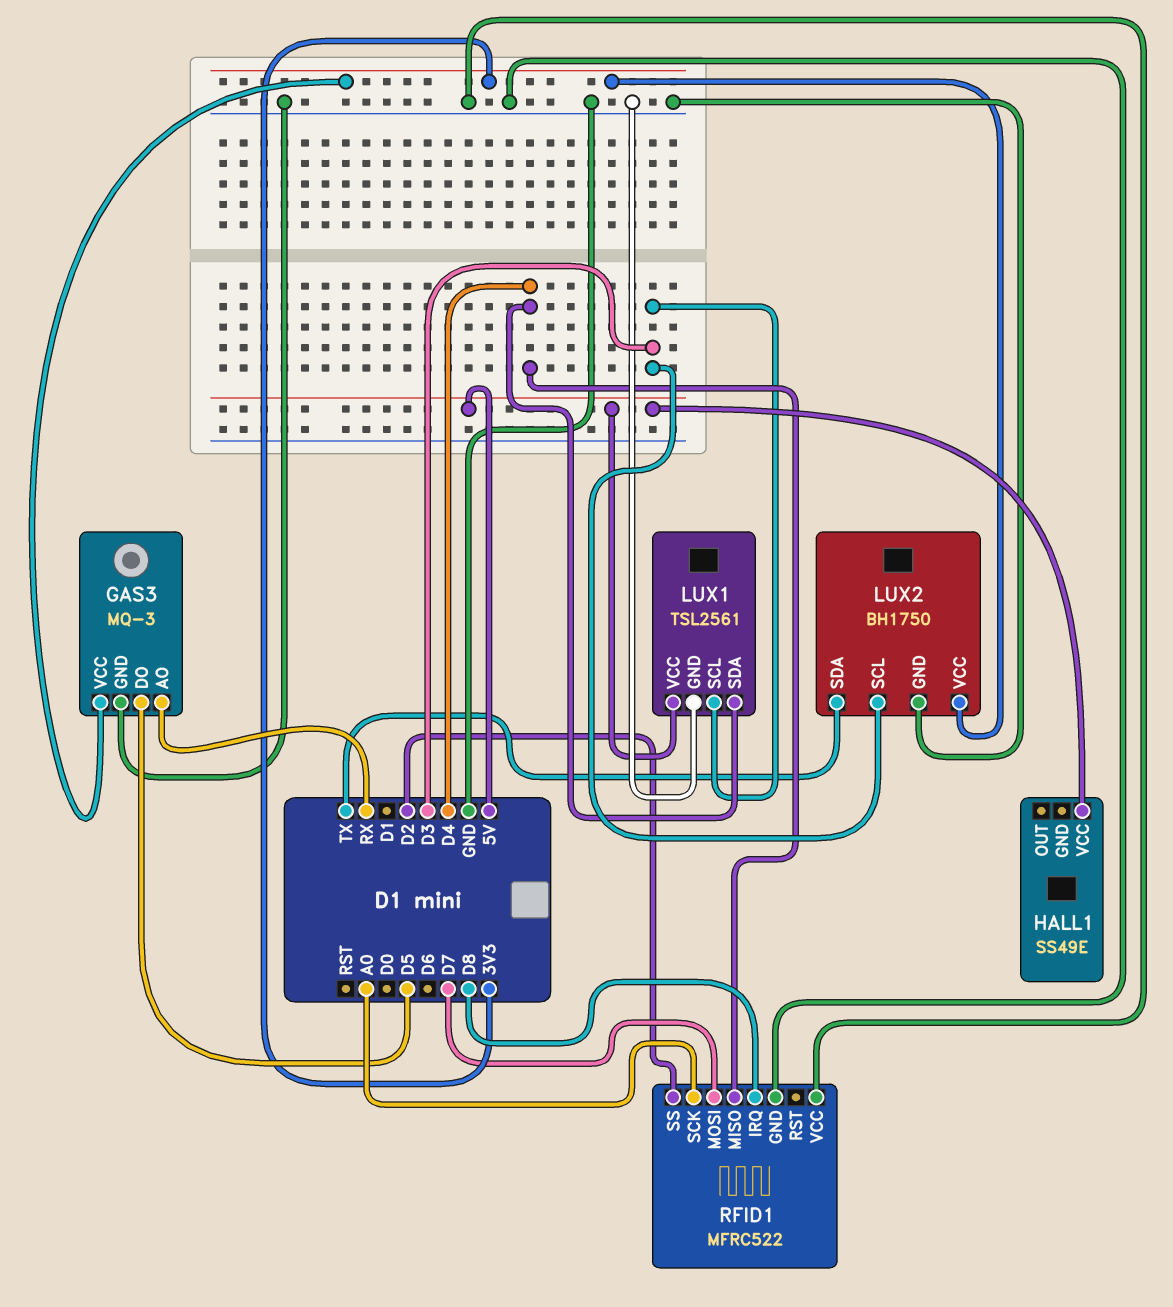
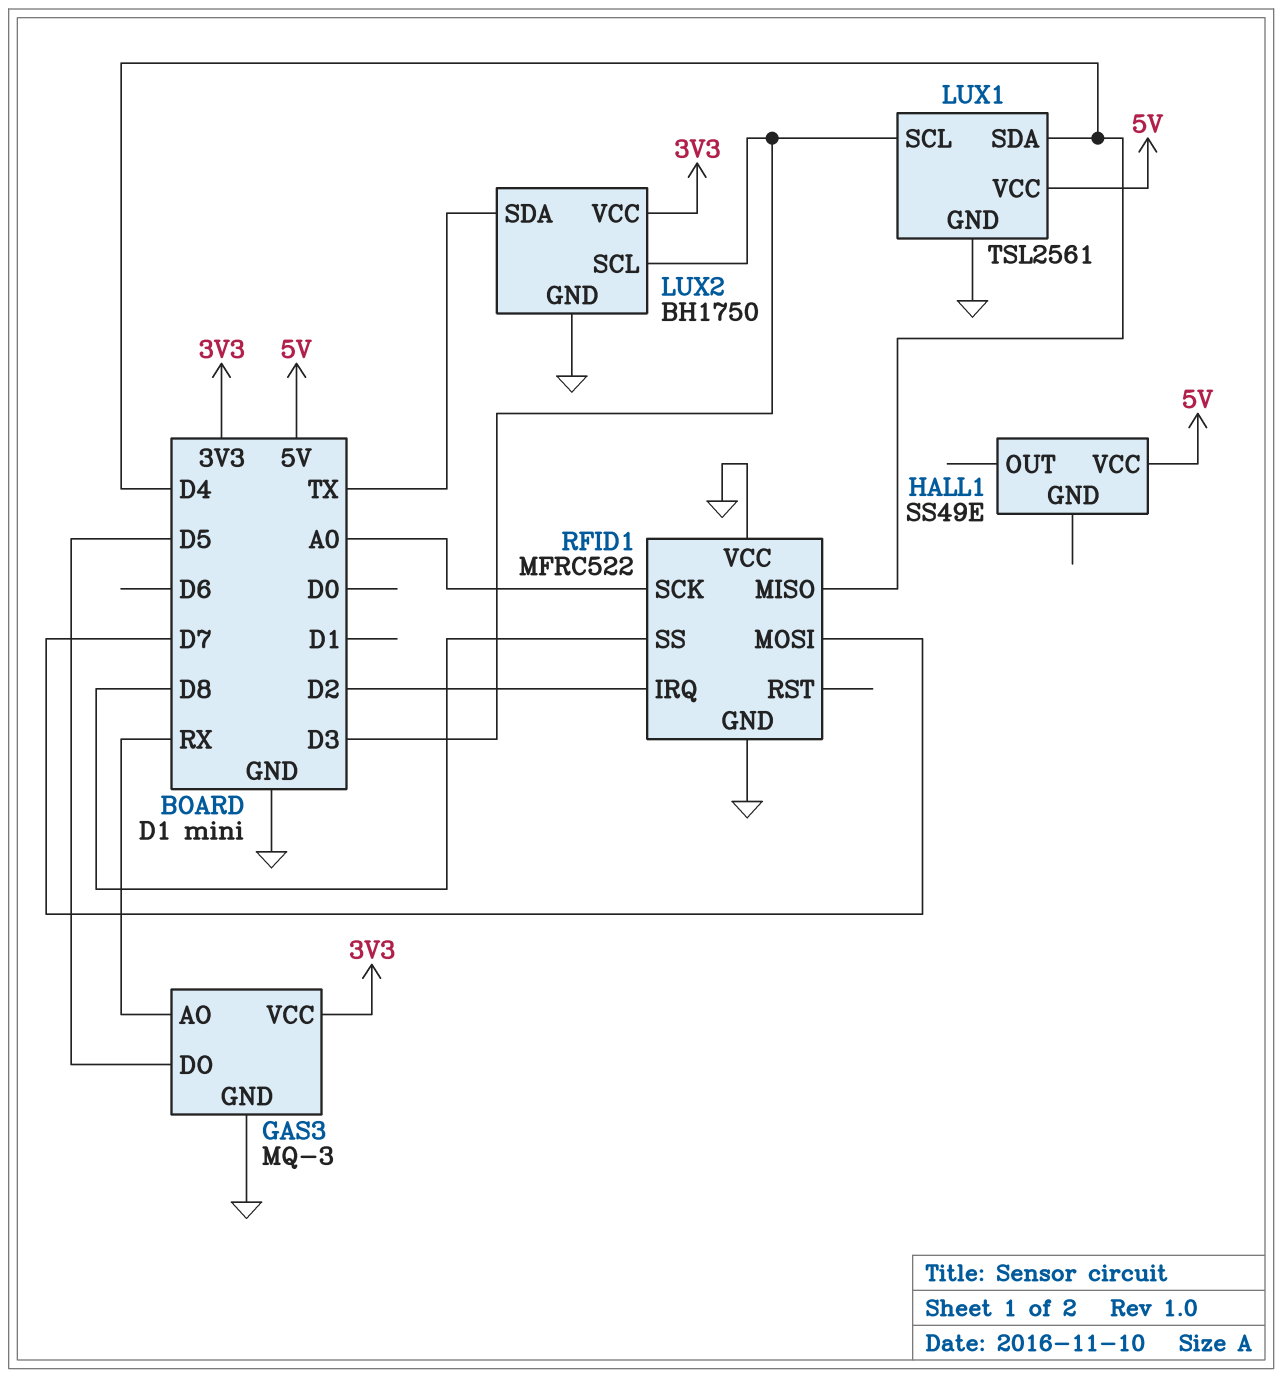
RFID1 pin IRQ: D8 -> D2
RFID1 pin SS: D2 -> D8

